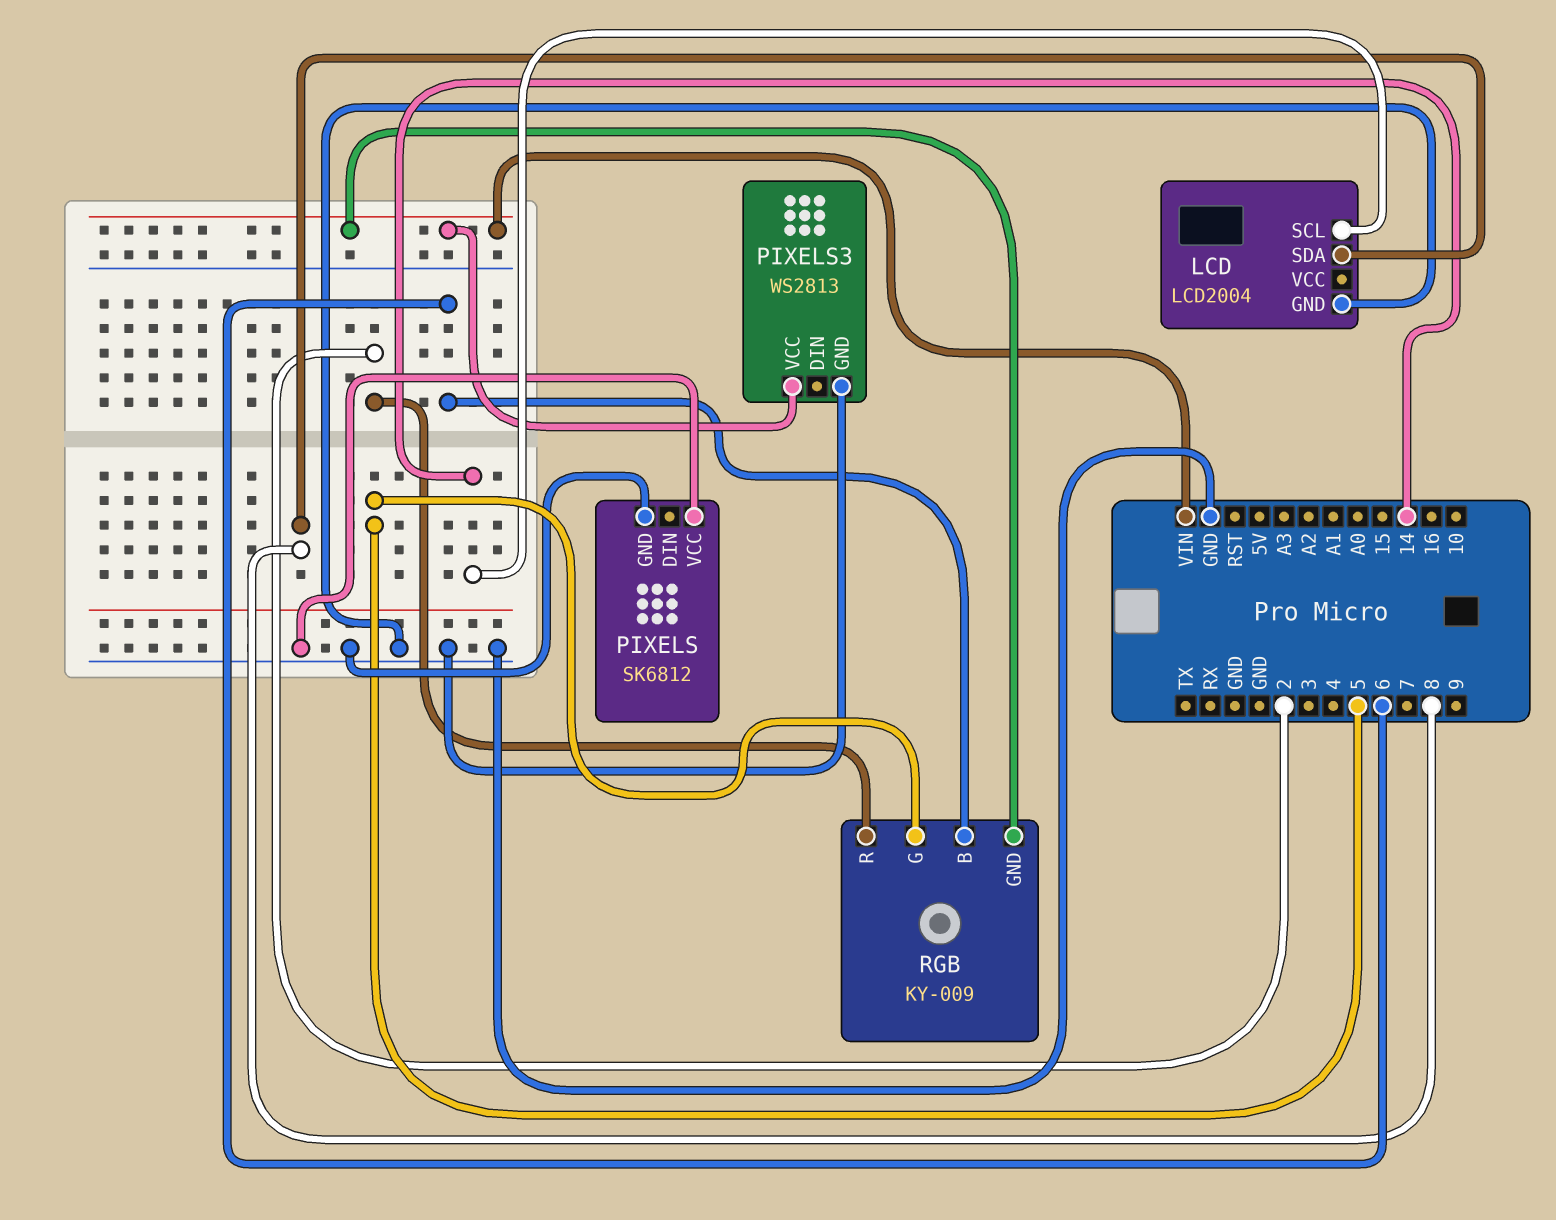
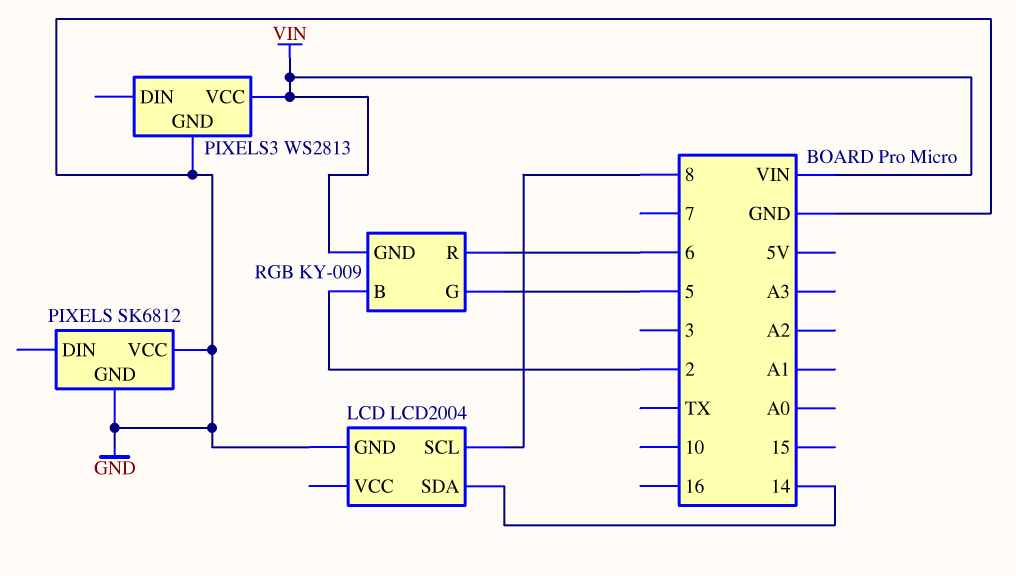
LCD pin SCL: 14 -> 8
LCD pin SDA: 8 -> 14
RGB pin B: 6 -> 2
RGB pin R: 2 -> 6

